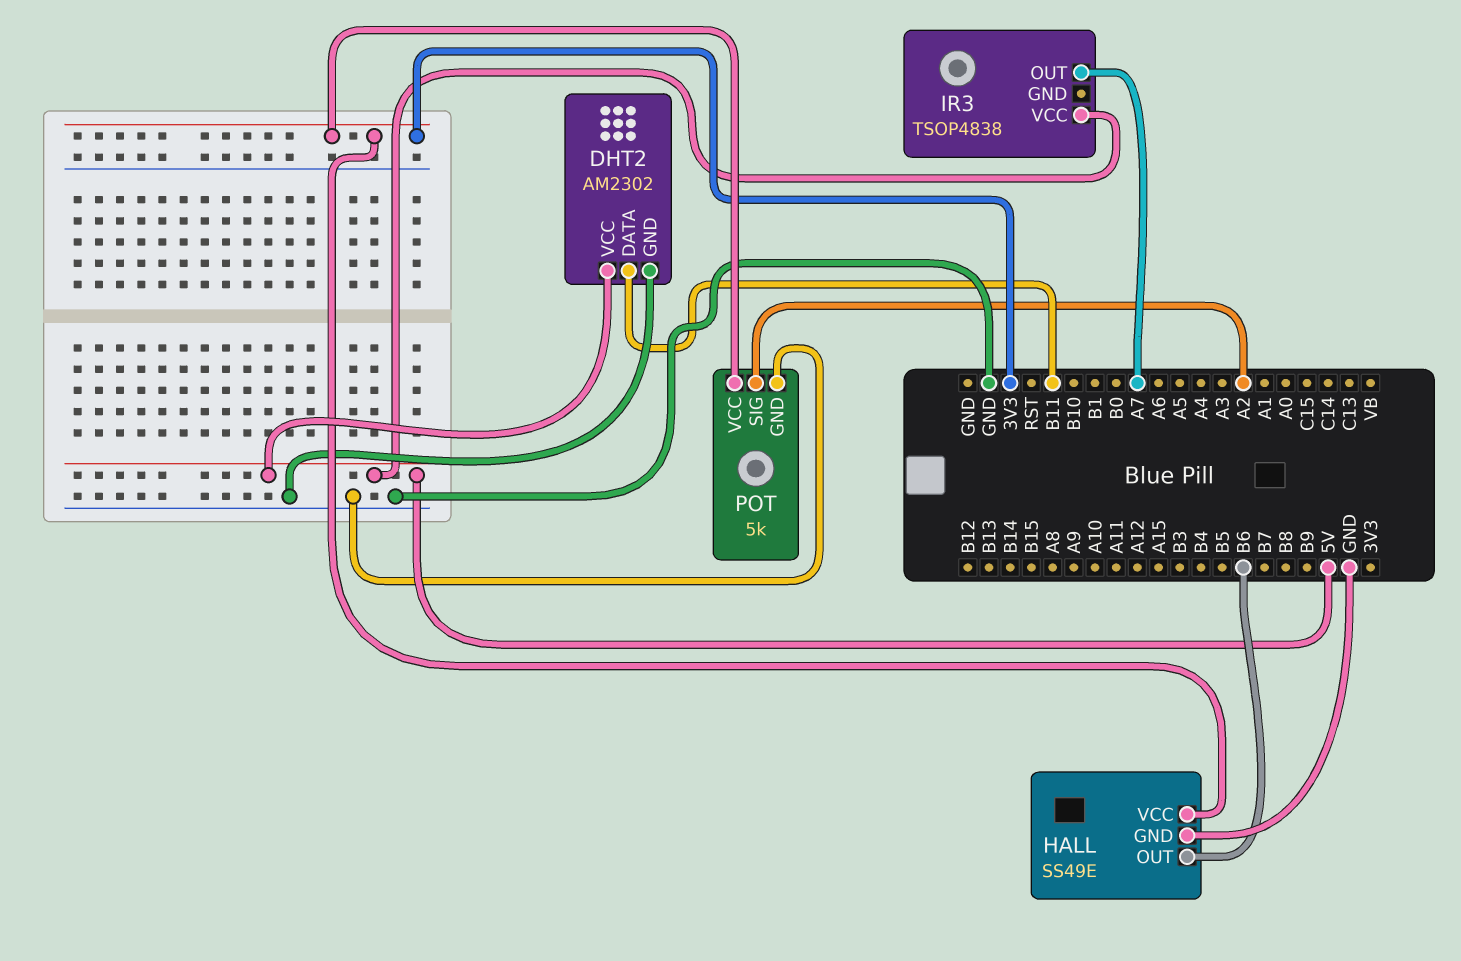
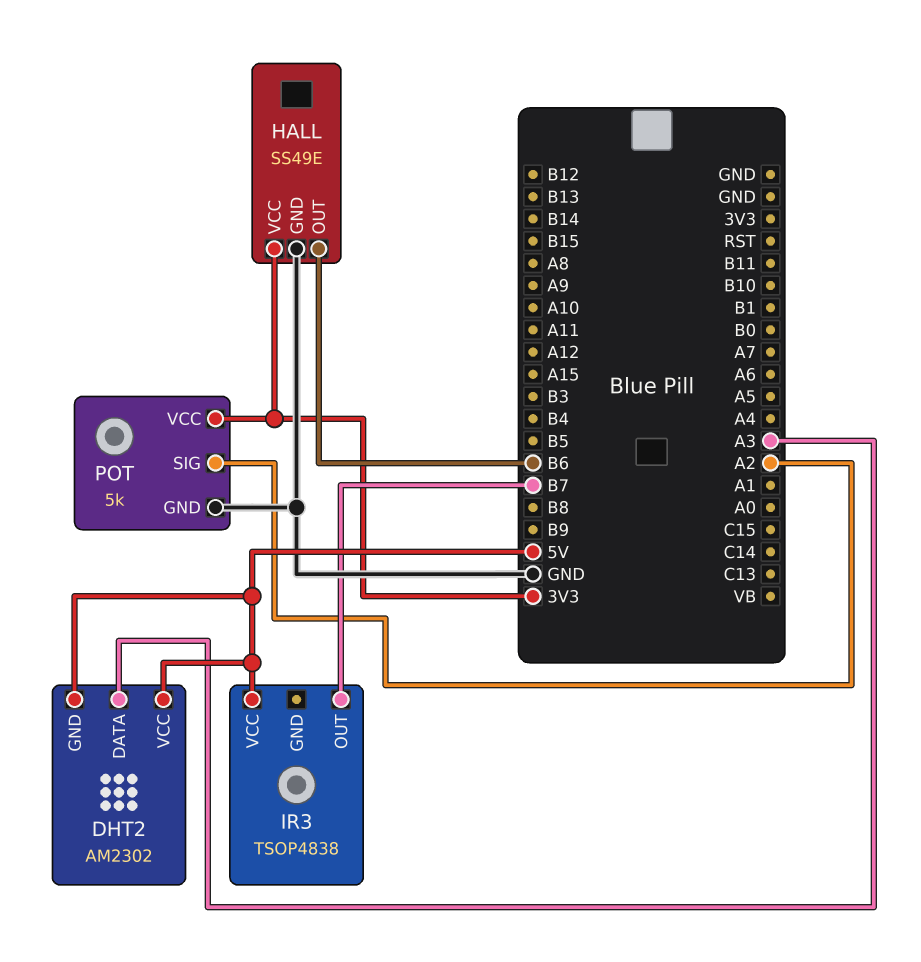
DHT2 pin DATA: B11 -> A3
DHT2 pin GND: GND -> 5V
IR3 pin OUT: A7 -> B7

